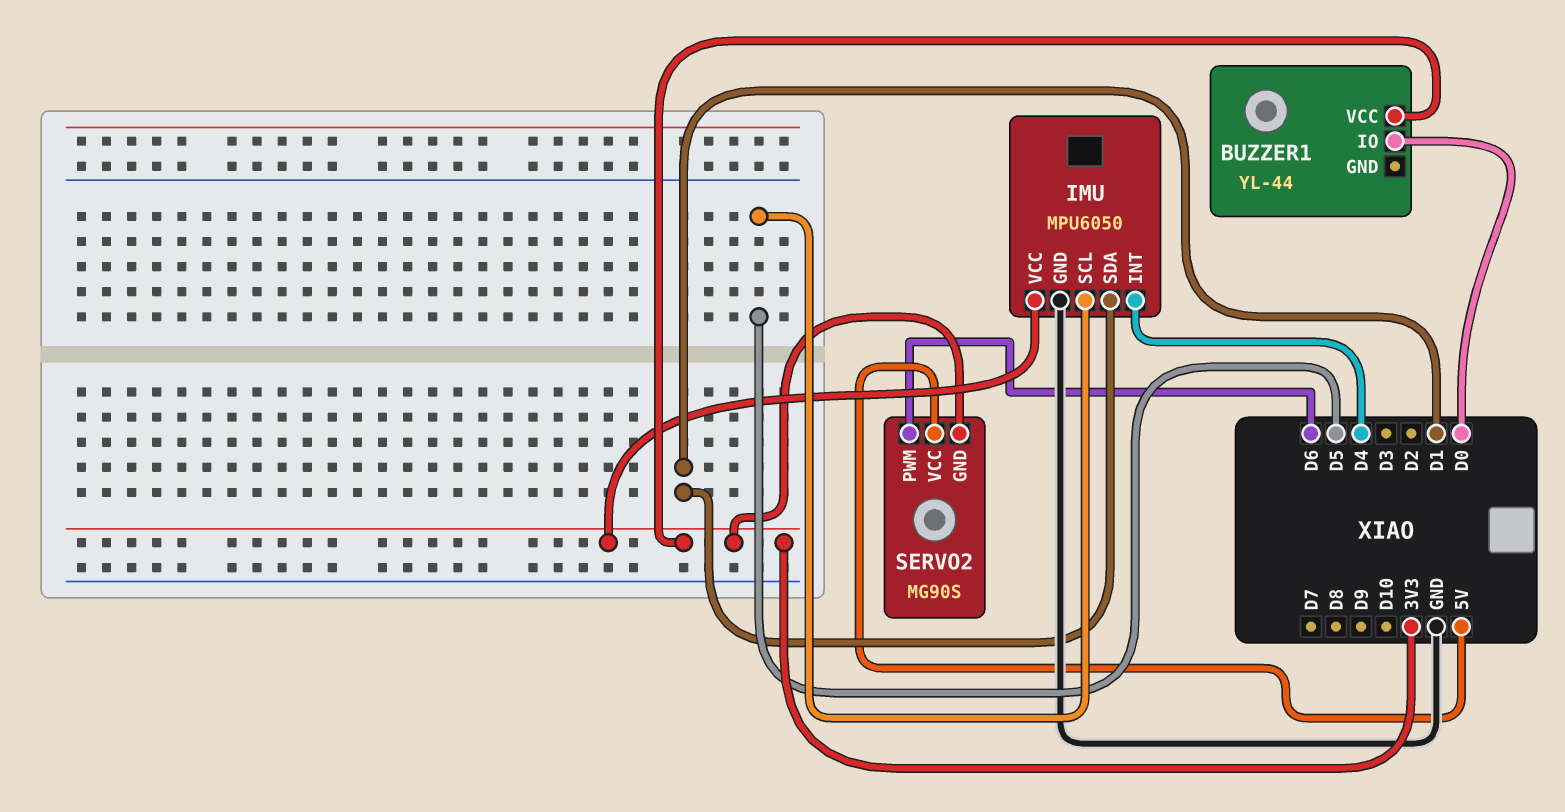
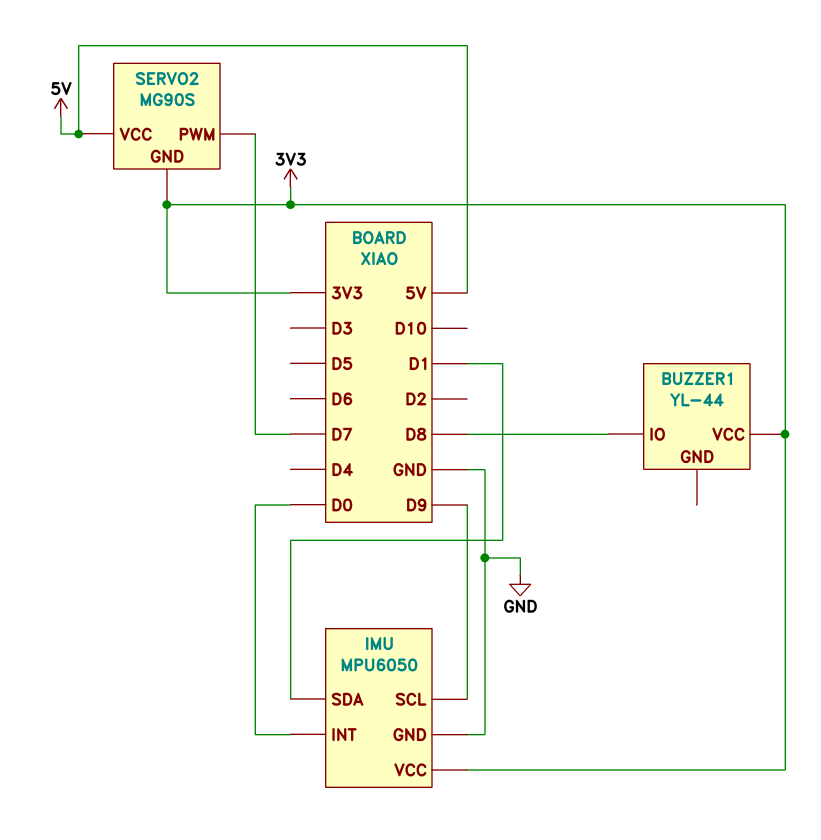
BUZZER1 pin IO: D0 -> D8
IMU pin INT: D4 -> D0
IMU pin SCL: D5 -> D9
SERVO2 pin PWM: D6 -> D7

